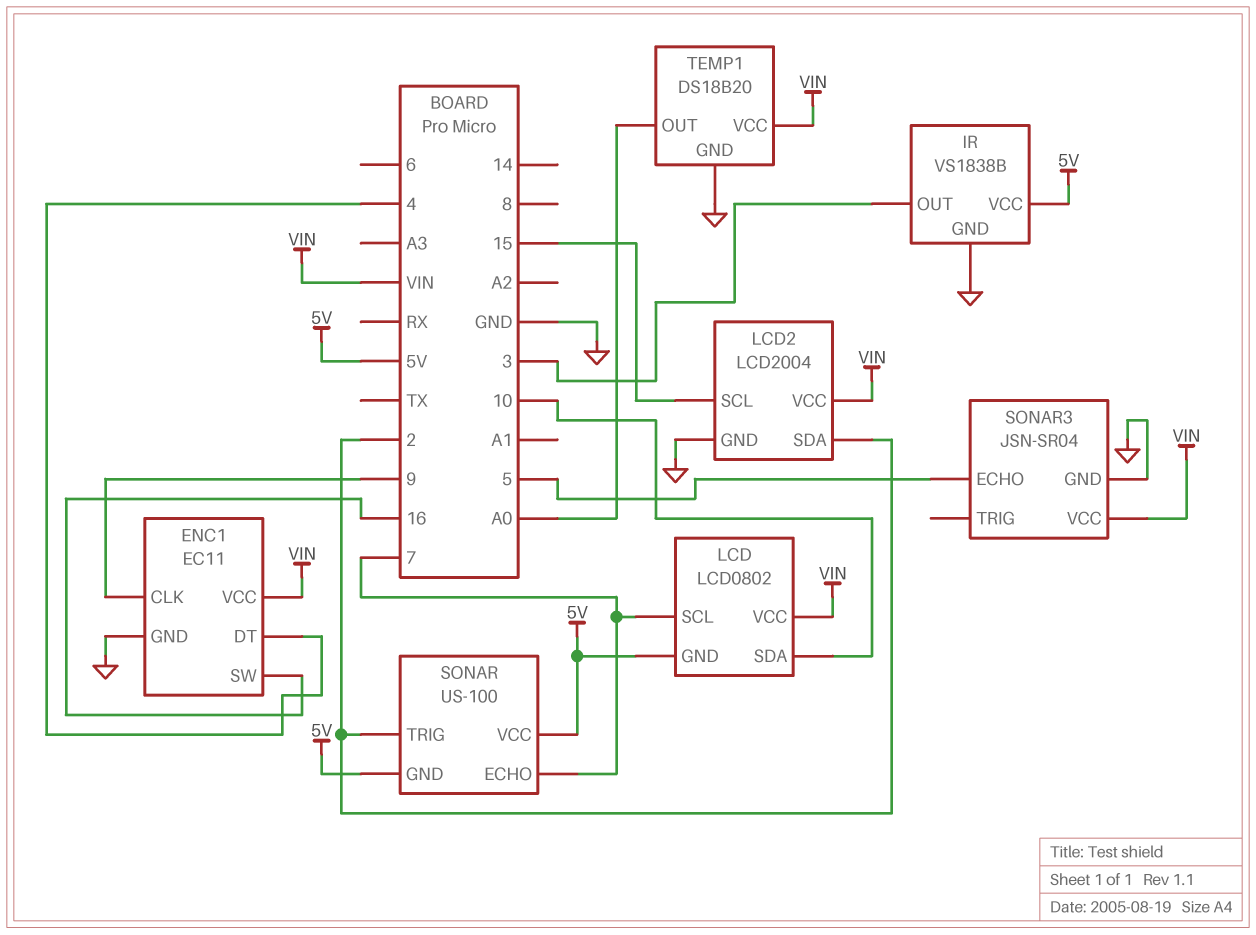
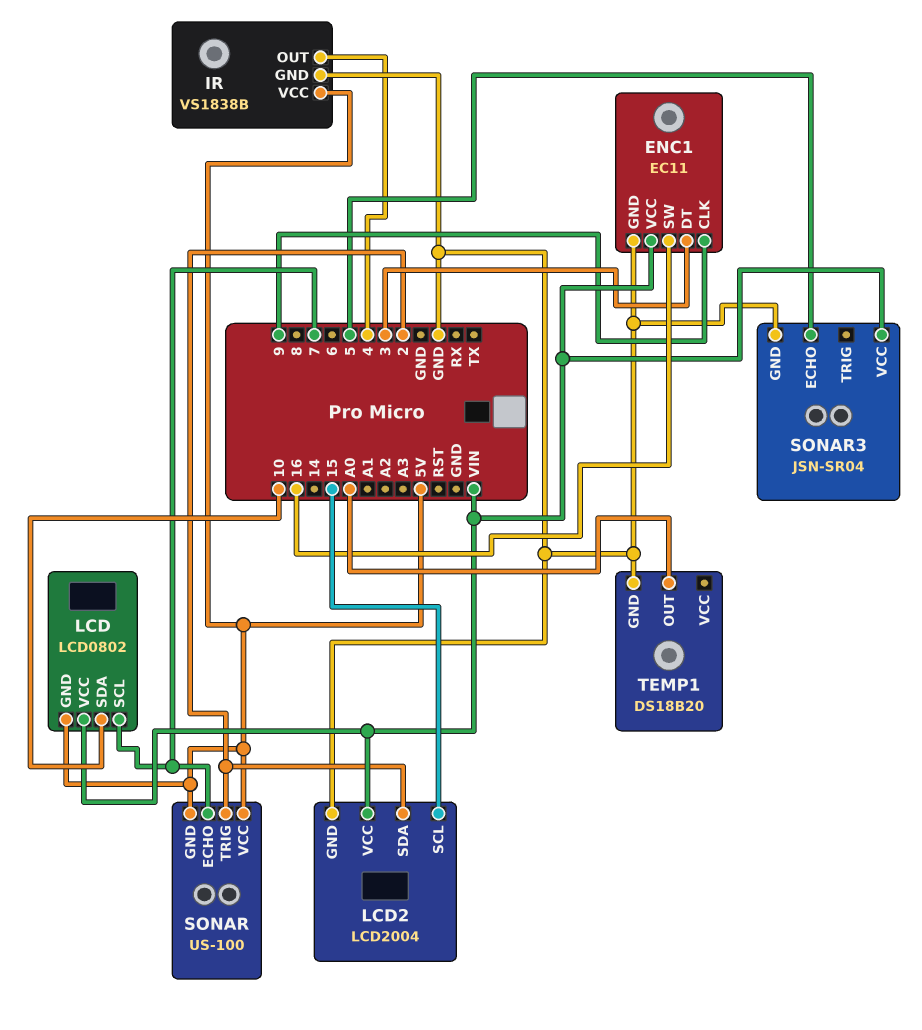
ENC1 pin DT: 4 -> 3
IR pin OUT: 3 -> 4
TEMP1 pin VCC: VIN -> none

